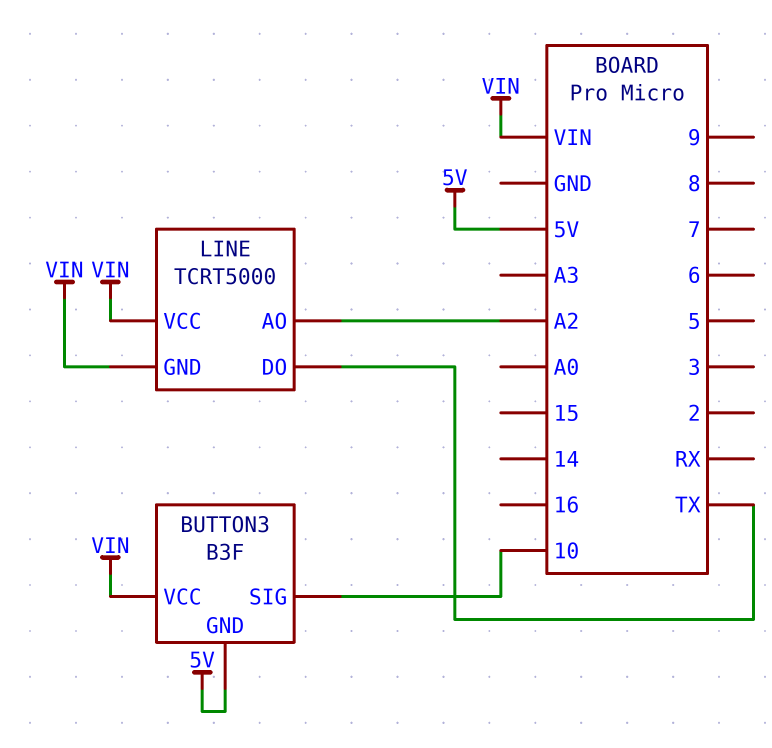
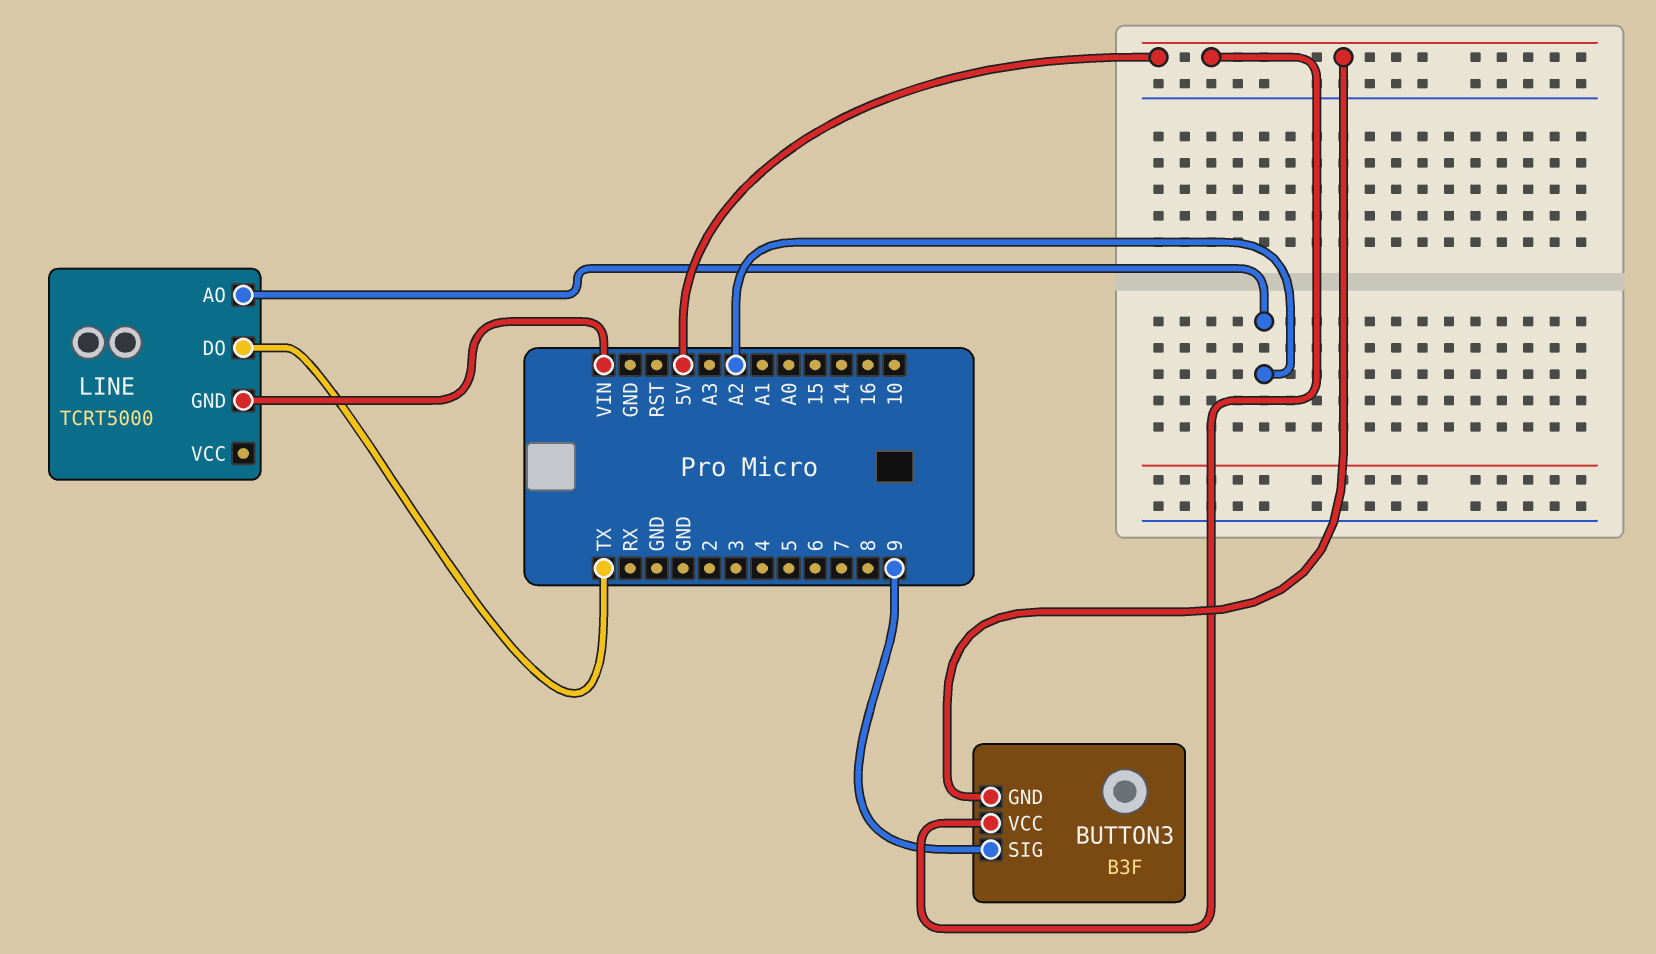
BUTTON3 pin SIG: 10 -> 9
BUTTON3 pin VCC: VIN -> 5V
LINE pin VCC: VIN -> none

